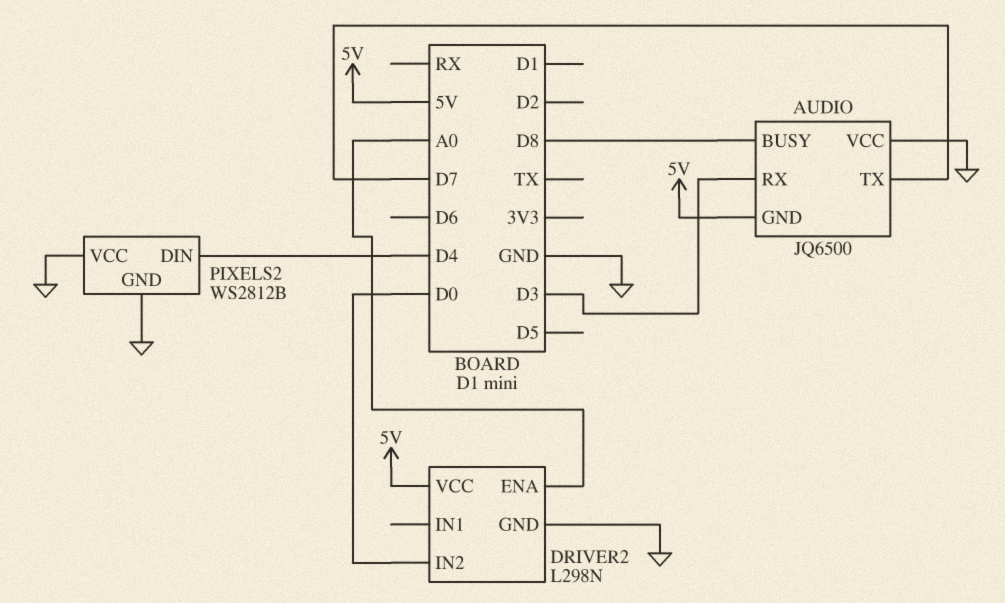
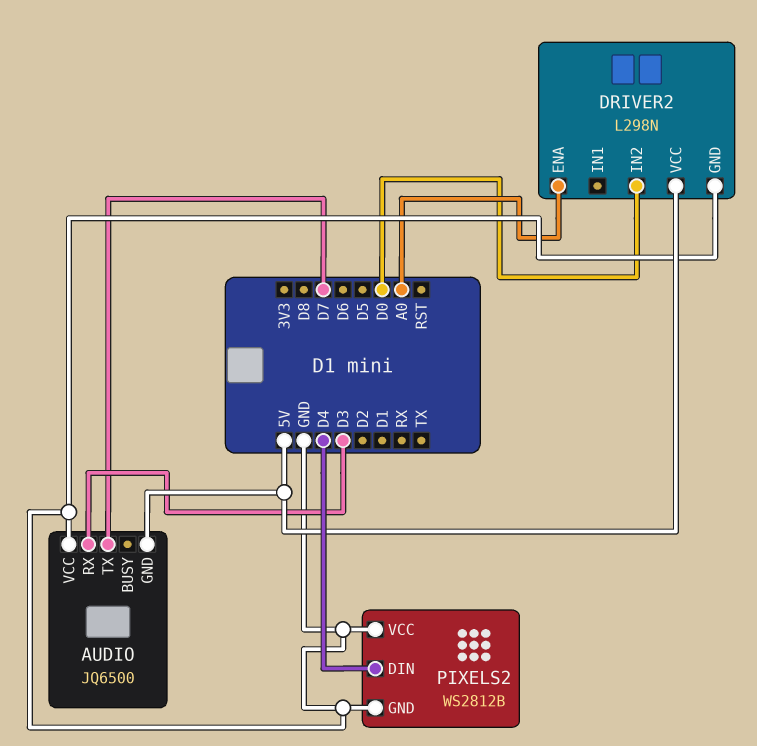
AUDIO pin BUSY: D8 -> none

